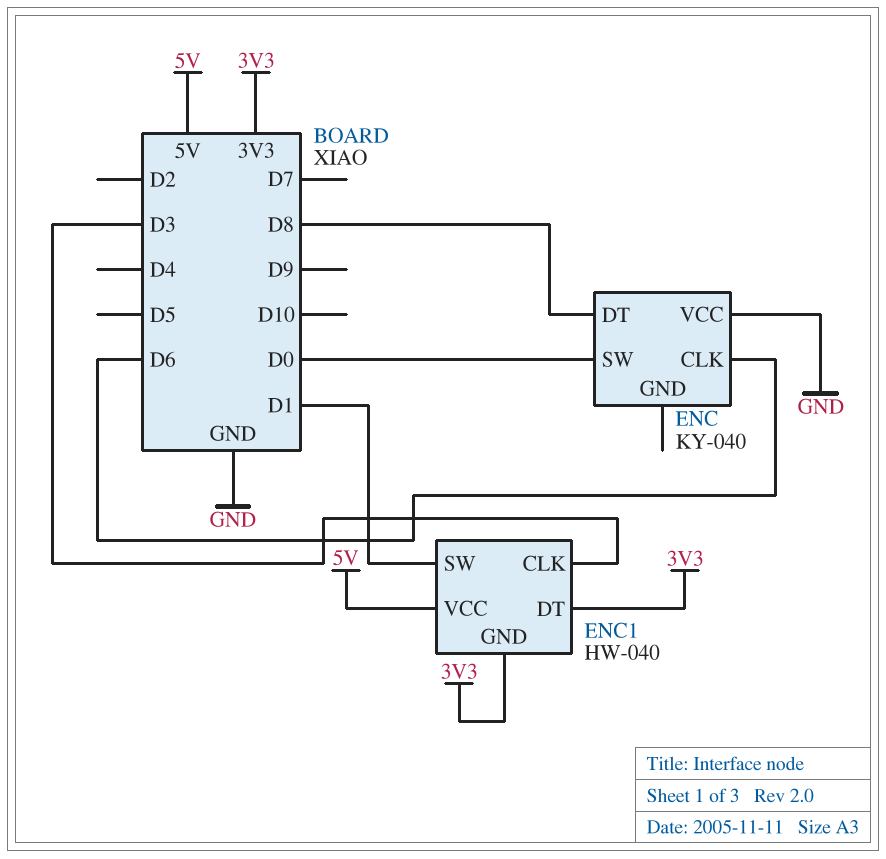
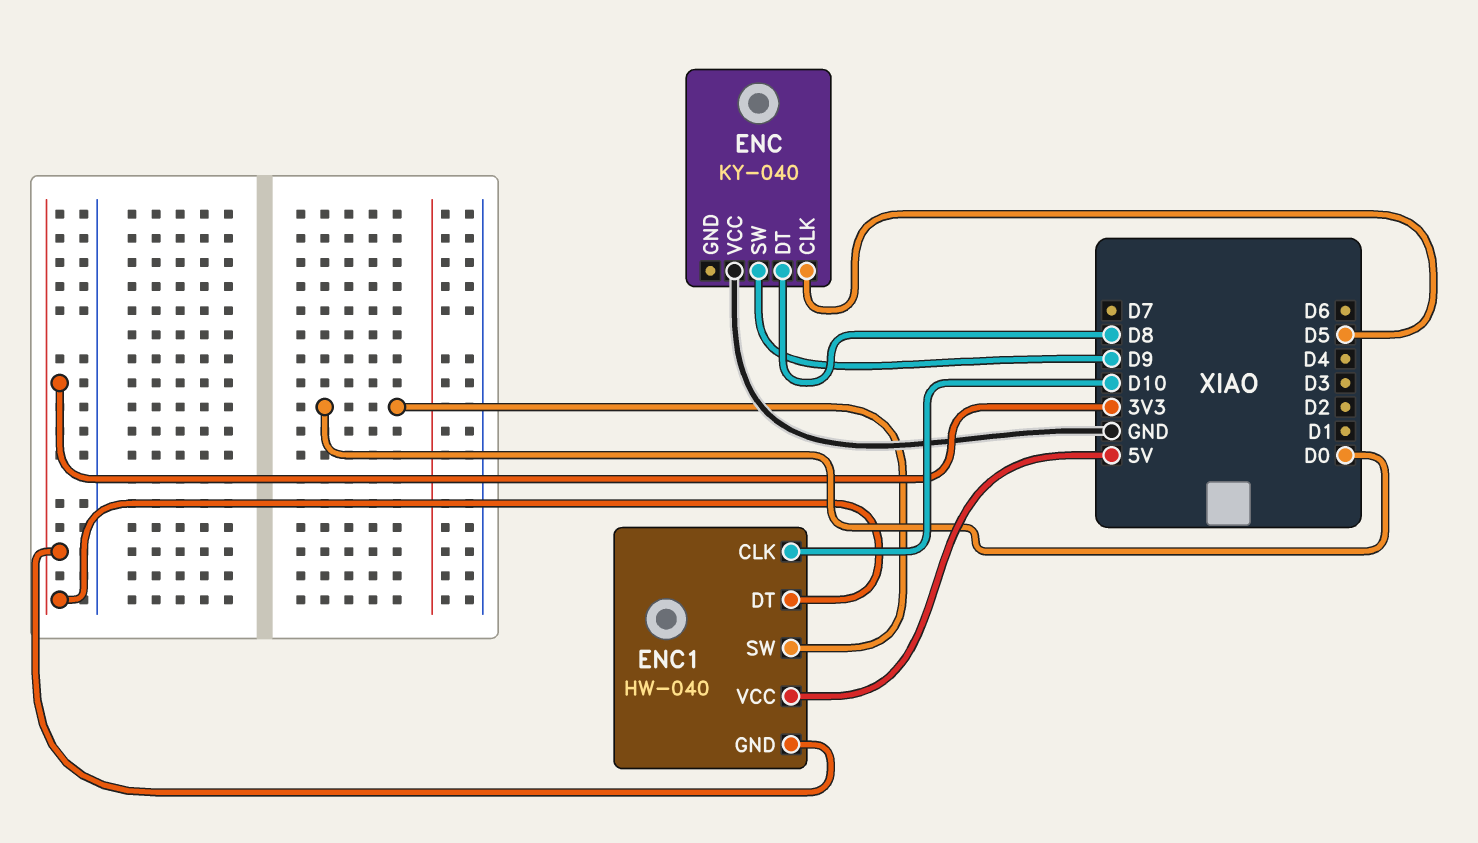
ENC pin CLK: D6 -> D5
ENC pin SW: D0 -> D9
ENC1 pin CLK: D3 -> D10
ENC1 pin SW: D1 -> D0

